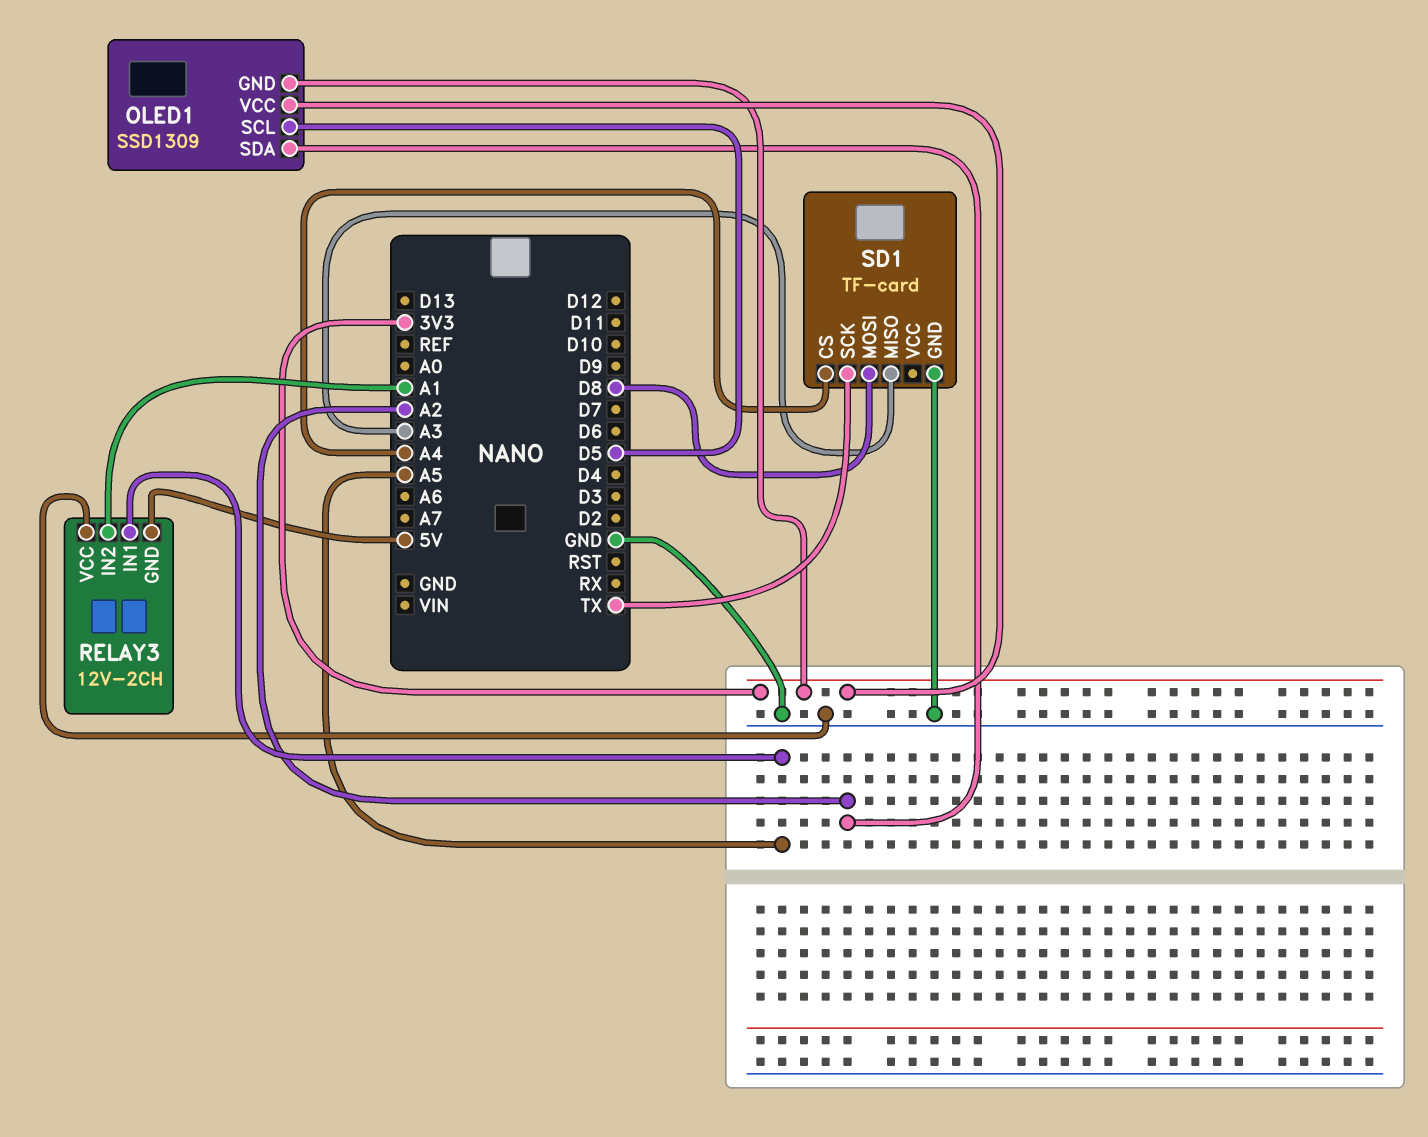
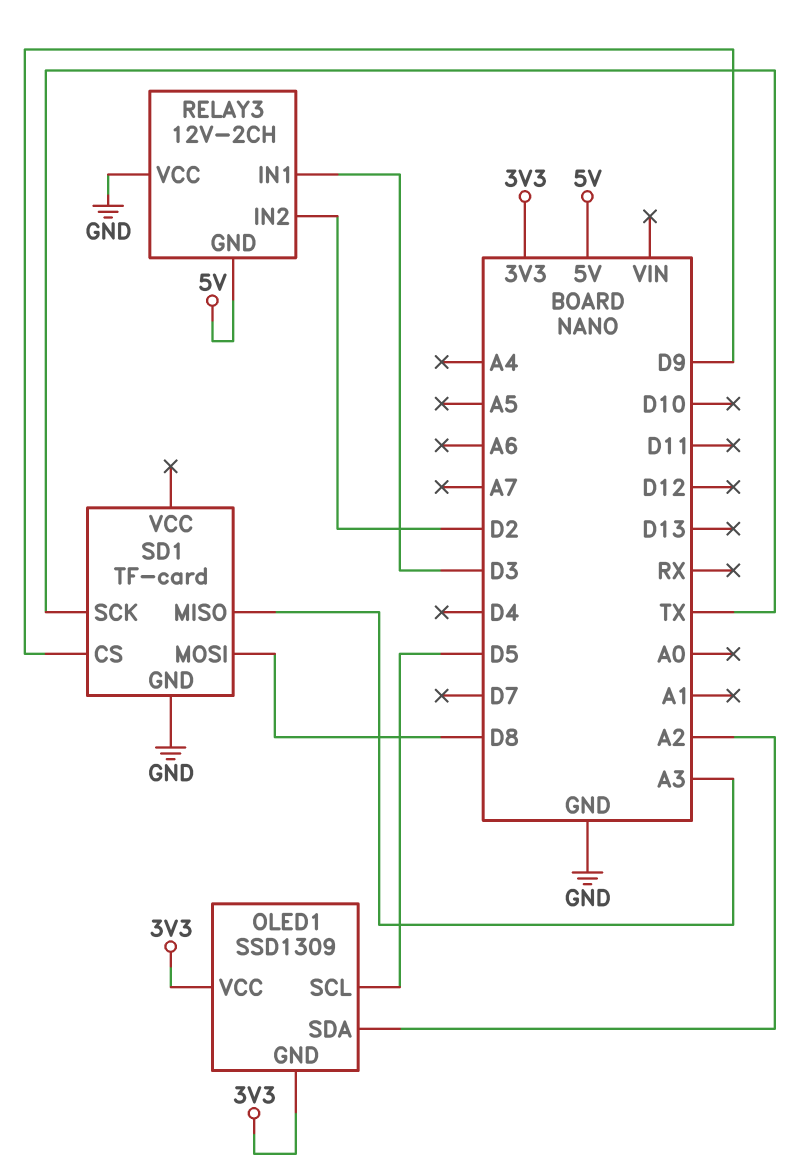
RELAY3 pin IN1: A5 -> D3
RELAY3 pin IN2: A1 -> D2
SD1 pin CS: A4 -> D9

